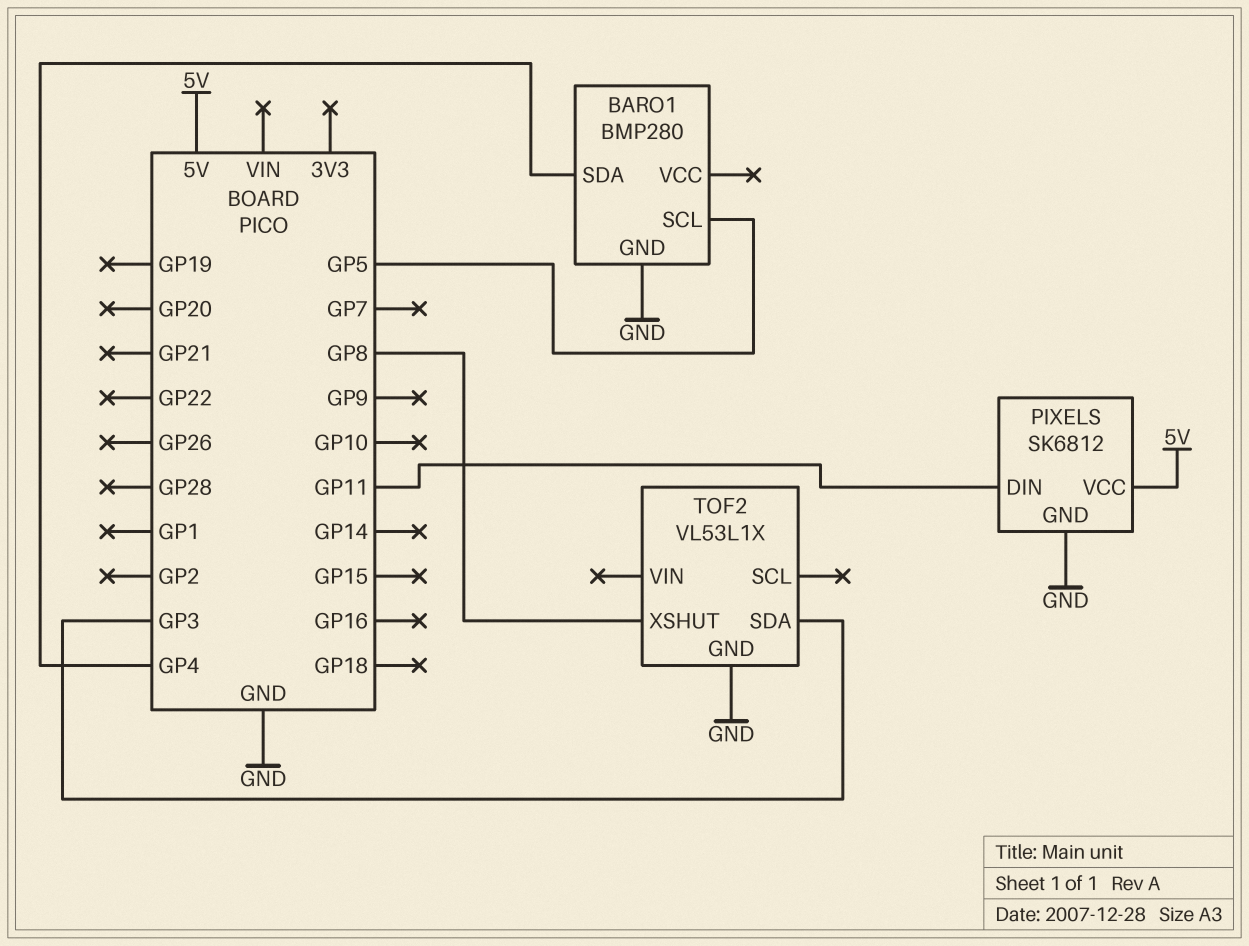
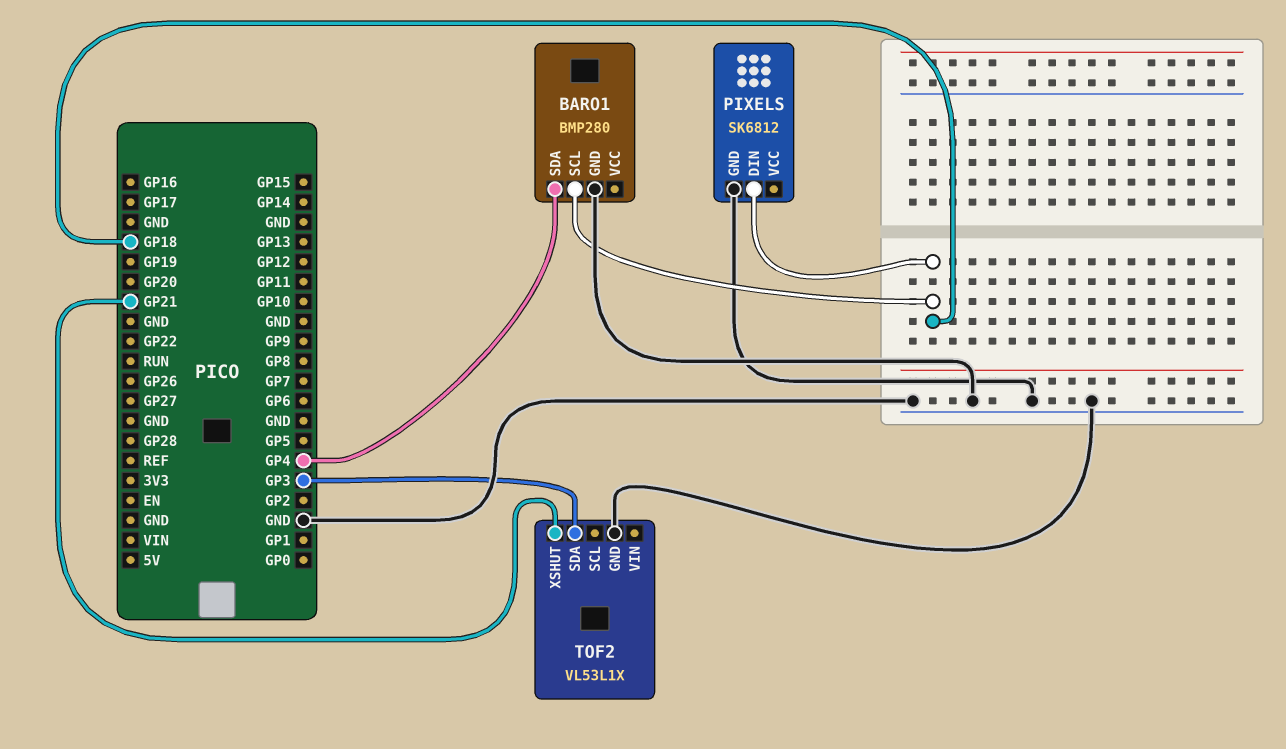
BARO1 pin SCL: GP5 -> GP18
PIXELS pin DIN: GP11 -> GP18
PIXELS pin VCC: 5V -> none
TOF2 pin XSHUT: GP8 -> GP21

